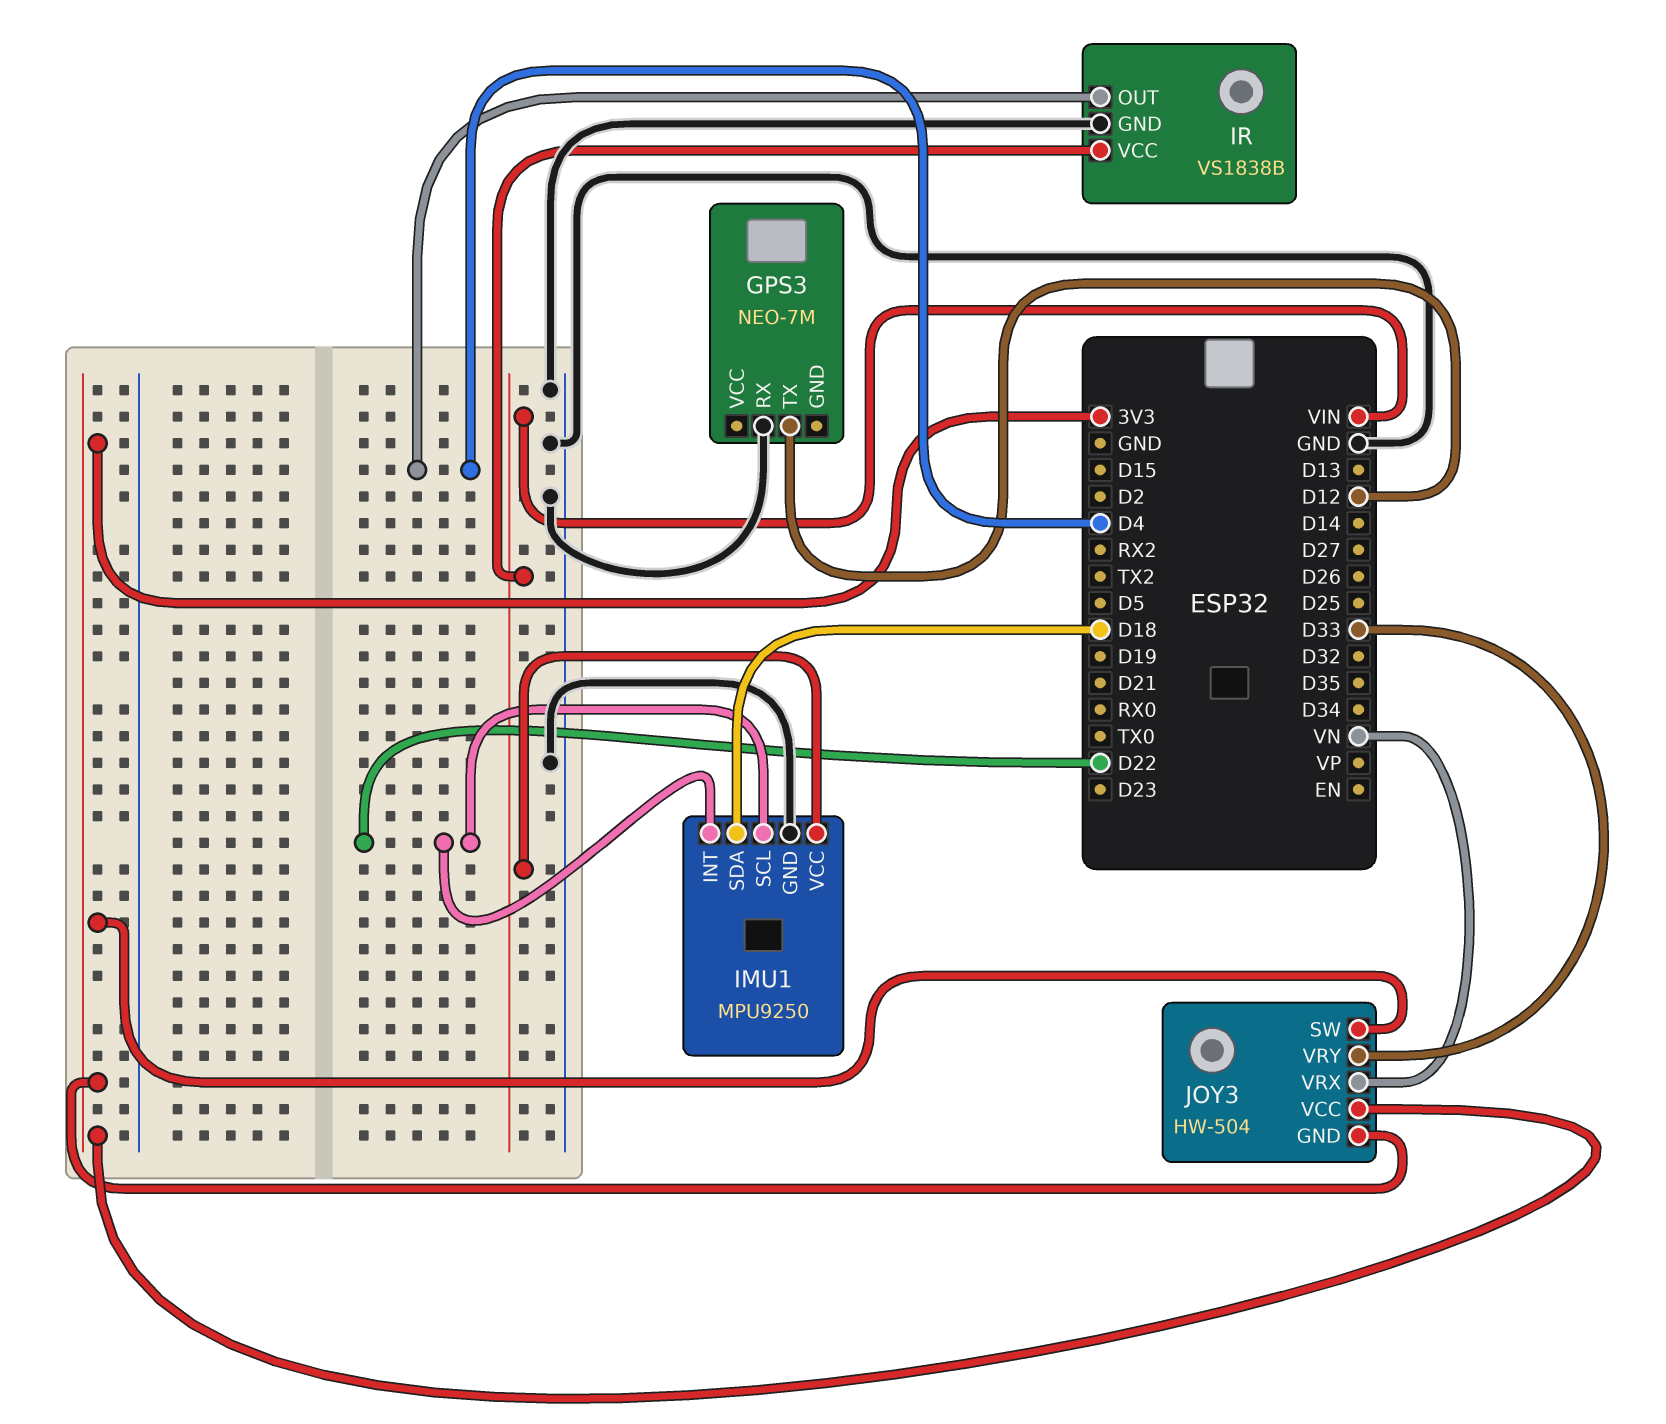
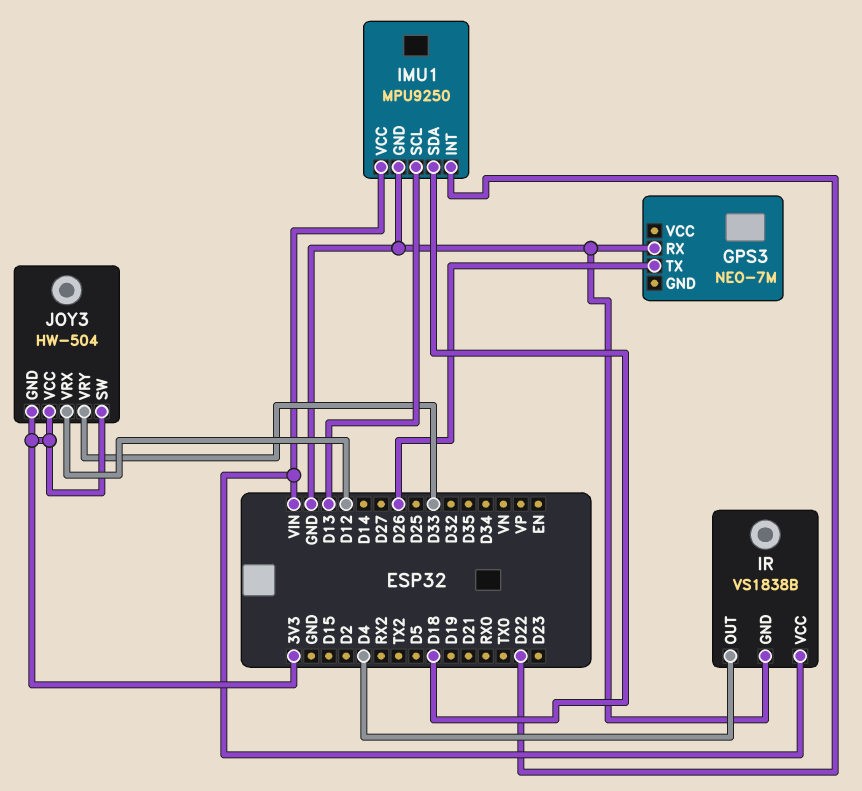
GPS3 pin TX: D12 -> D26
IMU1 pin SCL: D22 -> D13
JOY3 pin VRX: VN -> D12

